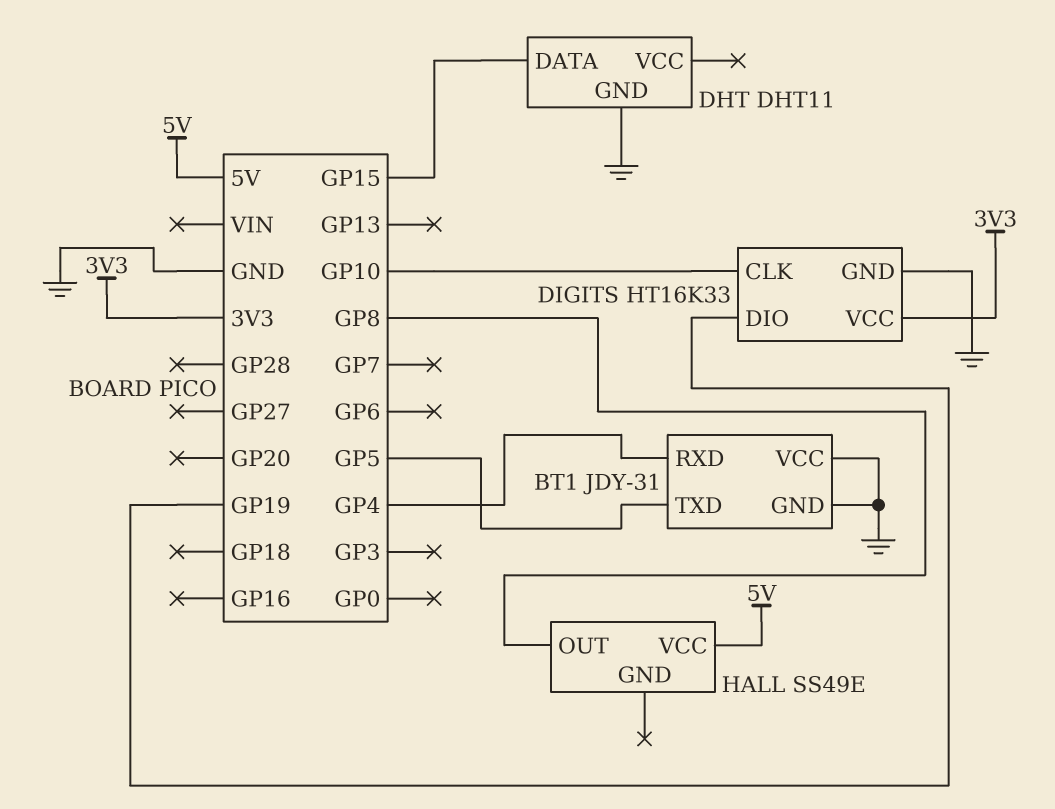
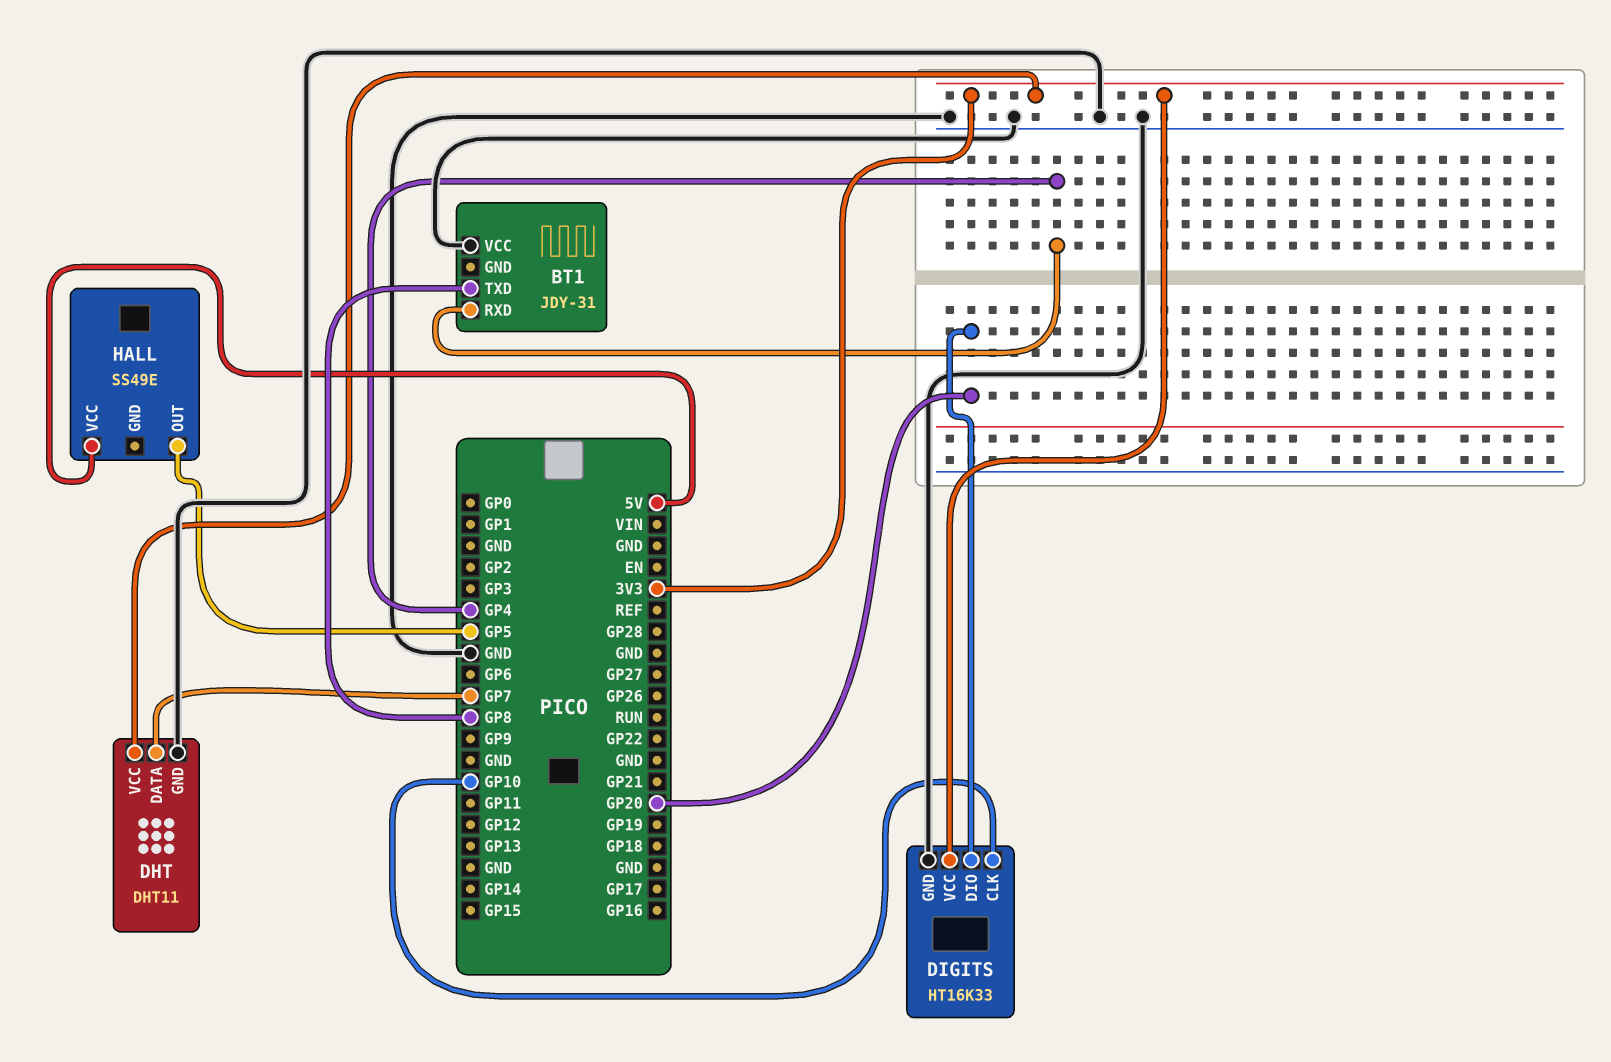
BT1 pin GND: GND -> none
BT1 pin TXD: GP5 -> GP8
DHT pin DATA: GP15 -> GP7
DHT pin VCC: none -> 3V3
DIGITS pin DIO: GP19 -> GP20
HALL pin OUT: GP8 -> GP5

